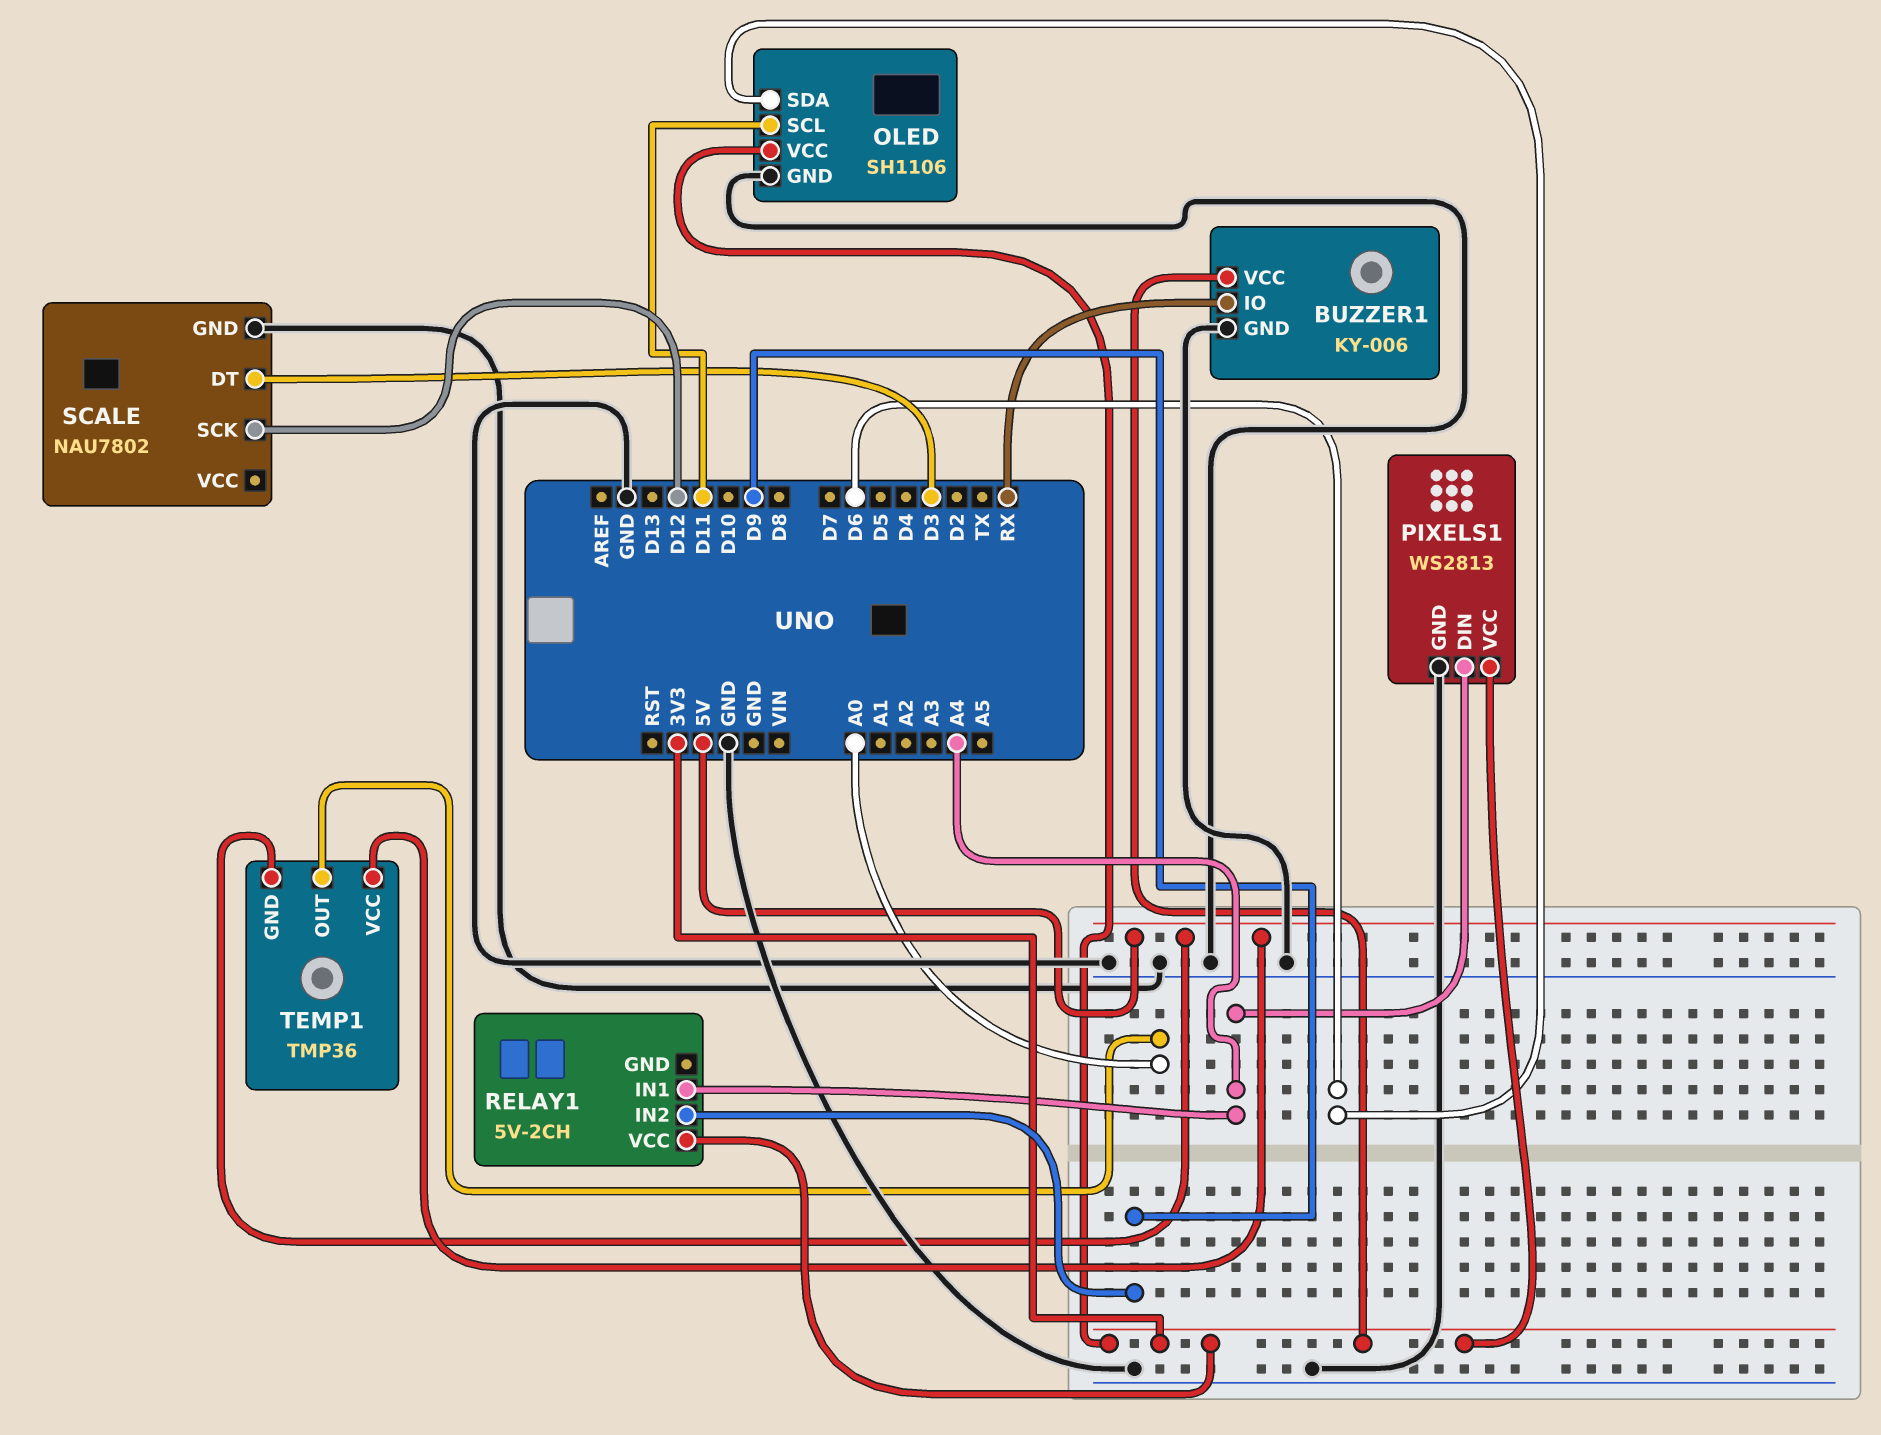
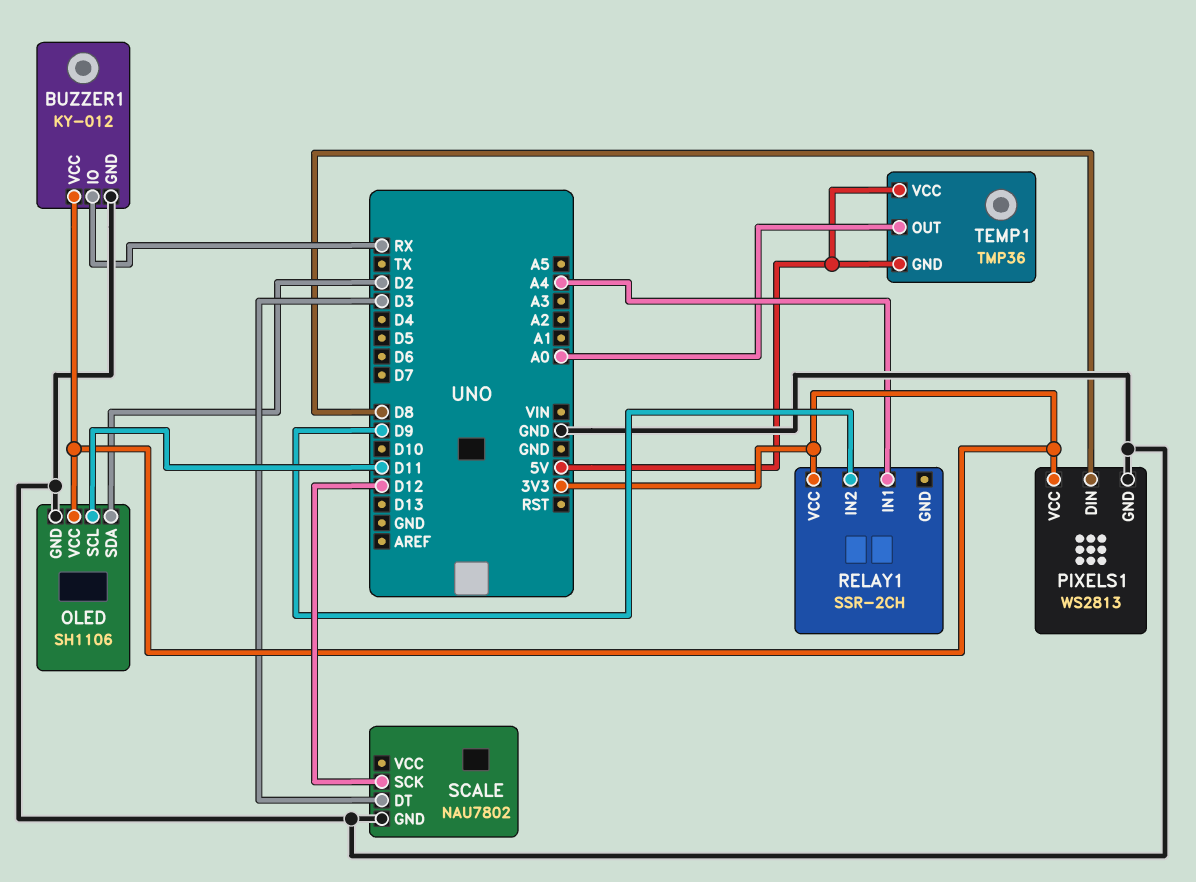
BUZZER1: KY-006 -> KY-012
OLED pin SDA: D6 -> D2
PIXELS1 pin DIN: A4 -> D8
RELAY1: 5V-2CH -> SSR-2CH

